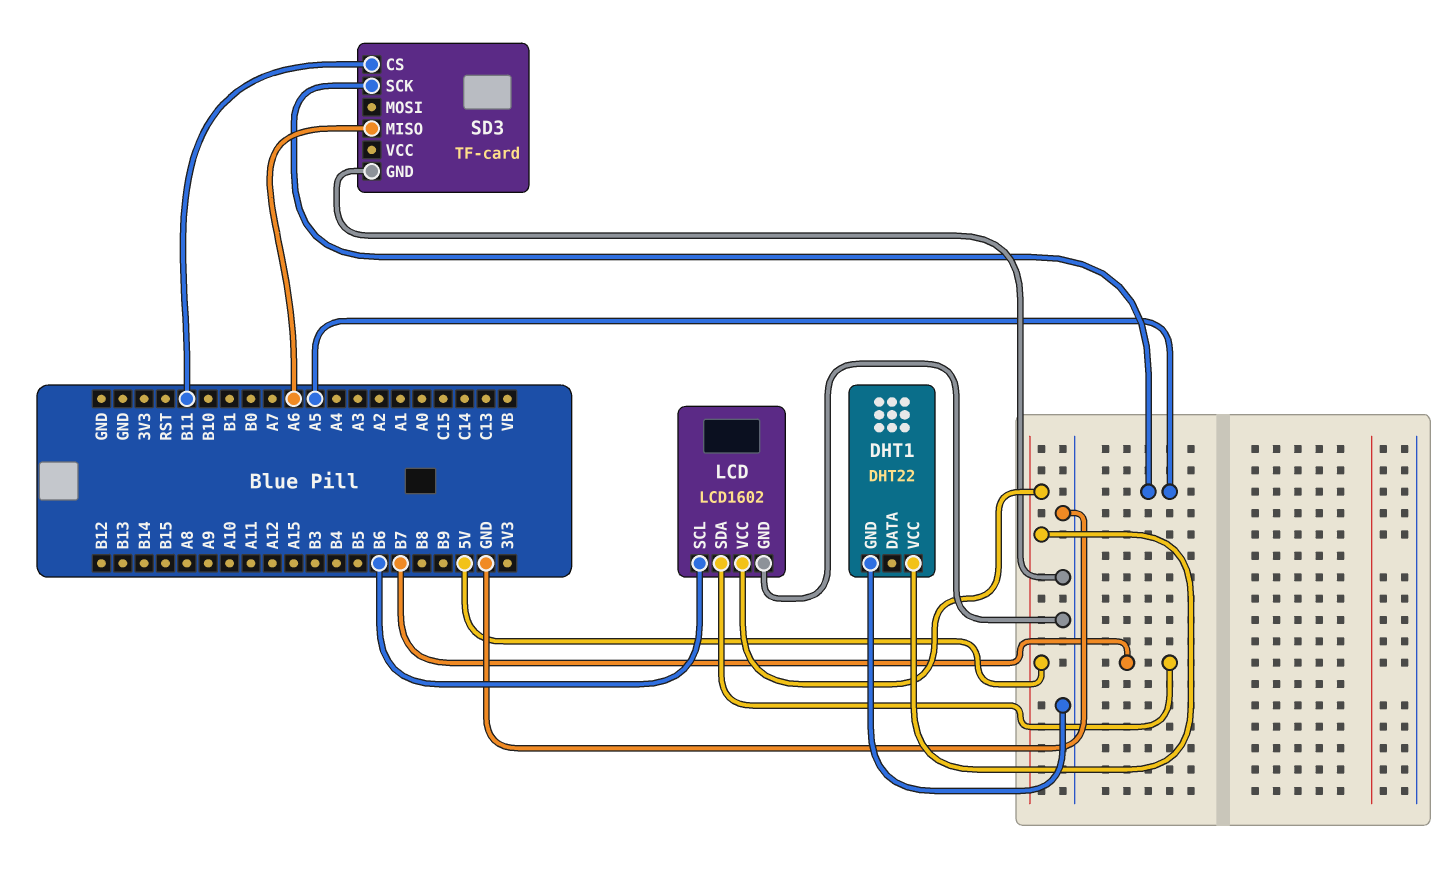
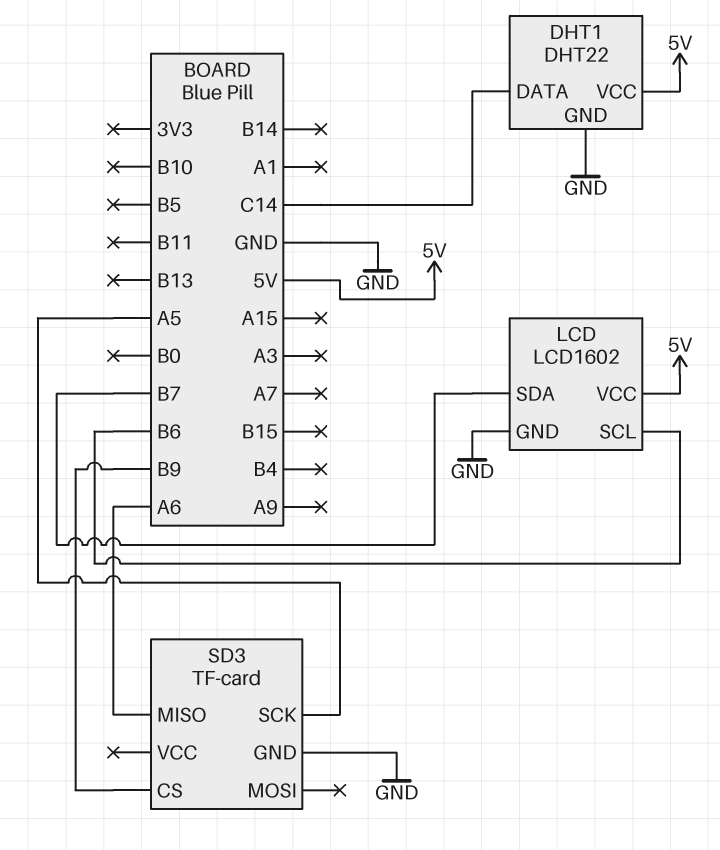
DHT1 pin DATA: none -> C14
SD3 pin CS: B11 -> B9

